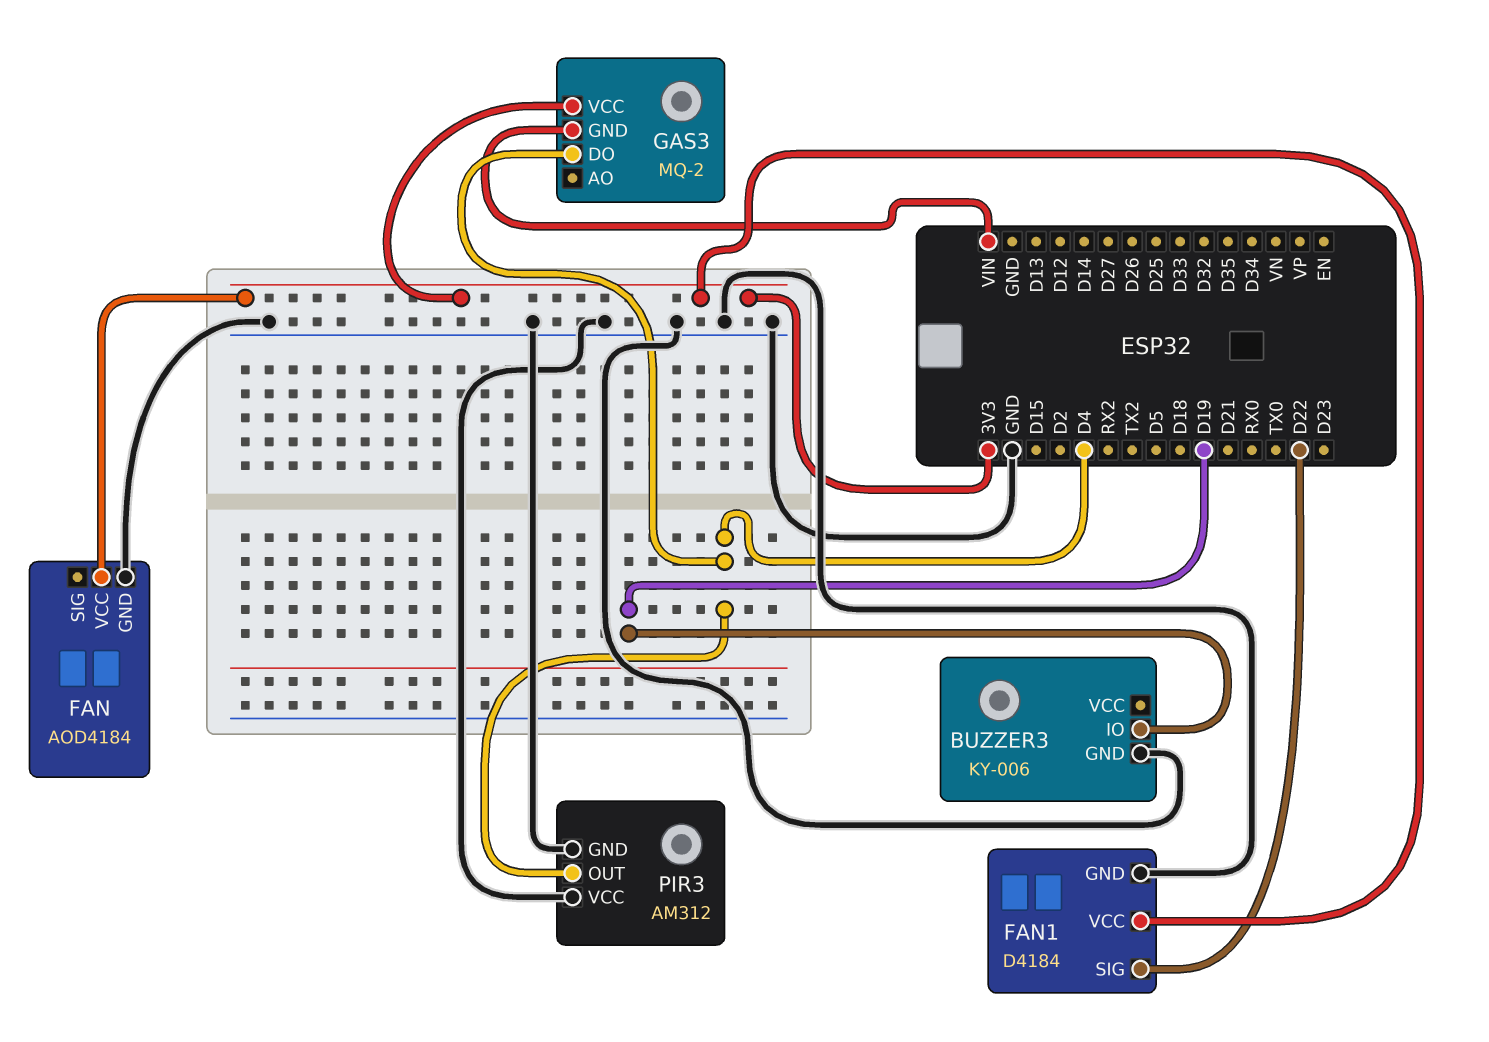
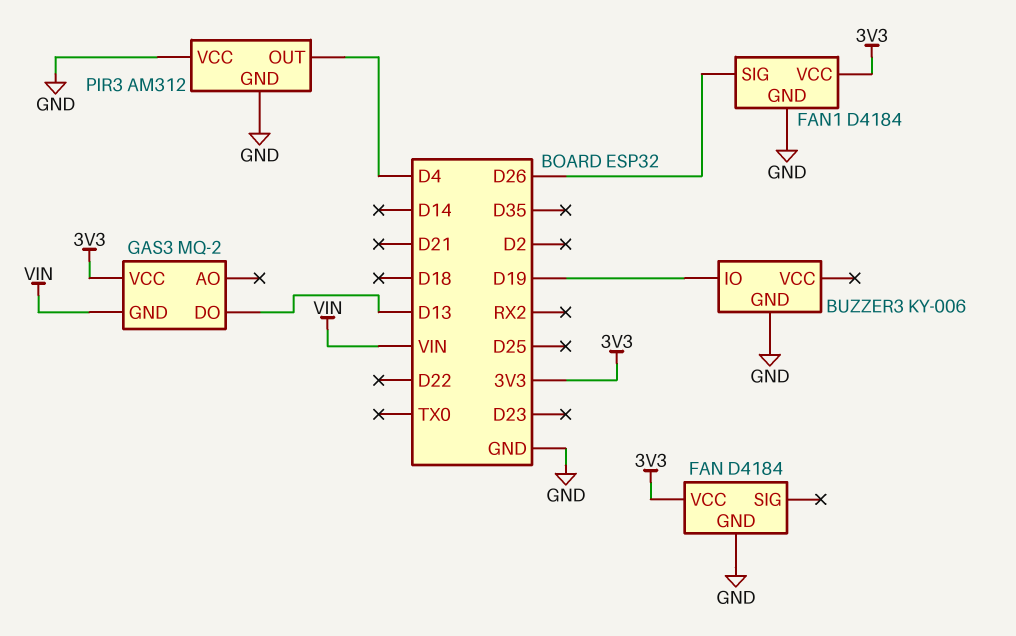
FAN: AOD4184 -> D4184
FAN1 pin SIG: D22 -> D26
GAS3 pin DO: D4 -> D13

